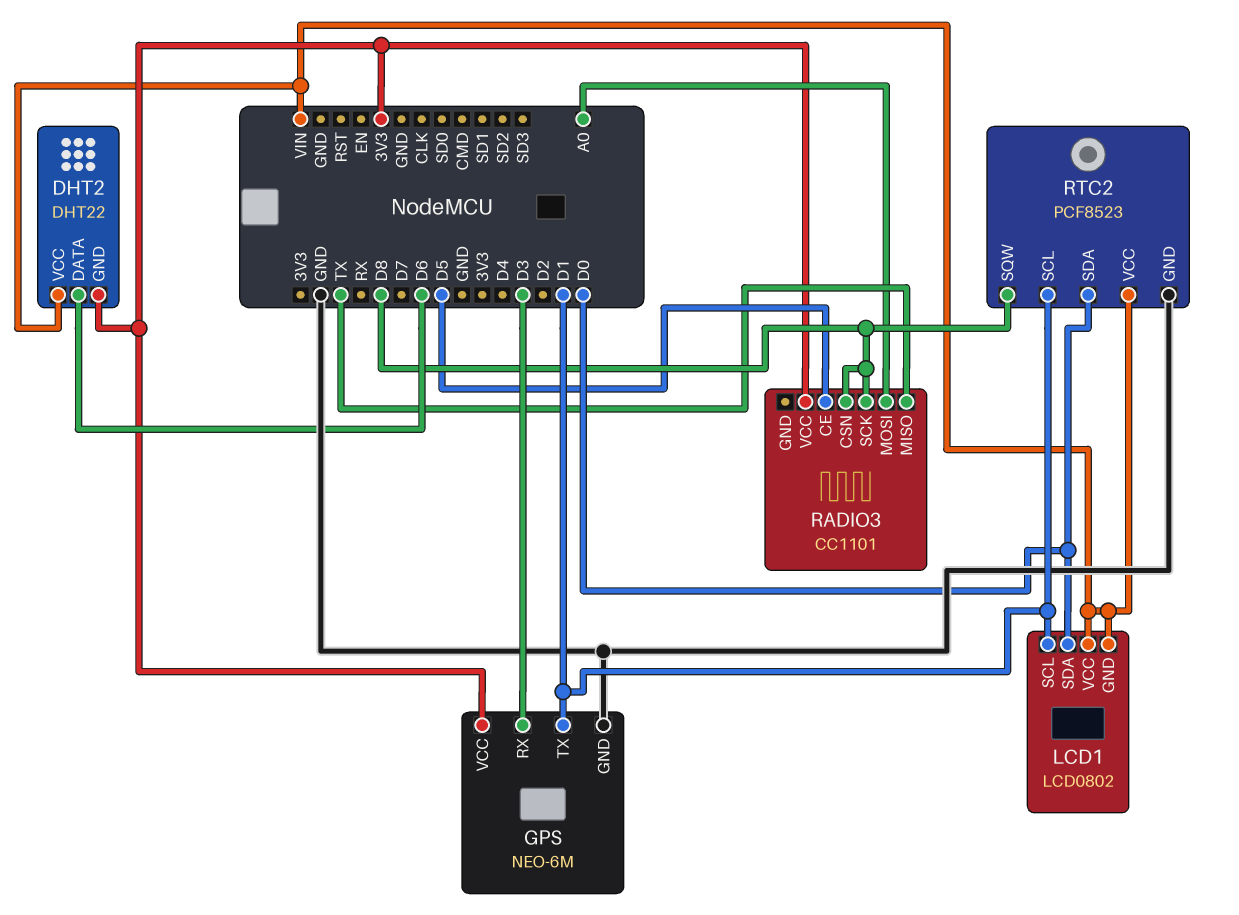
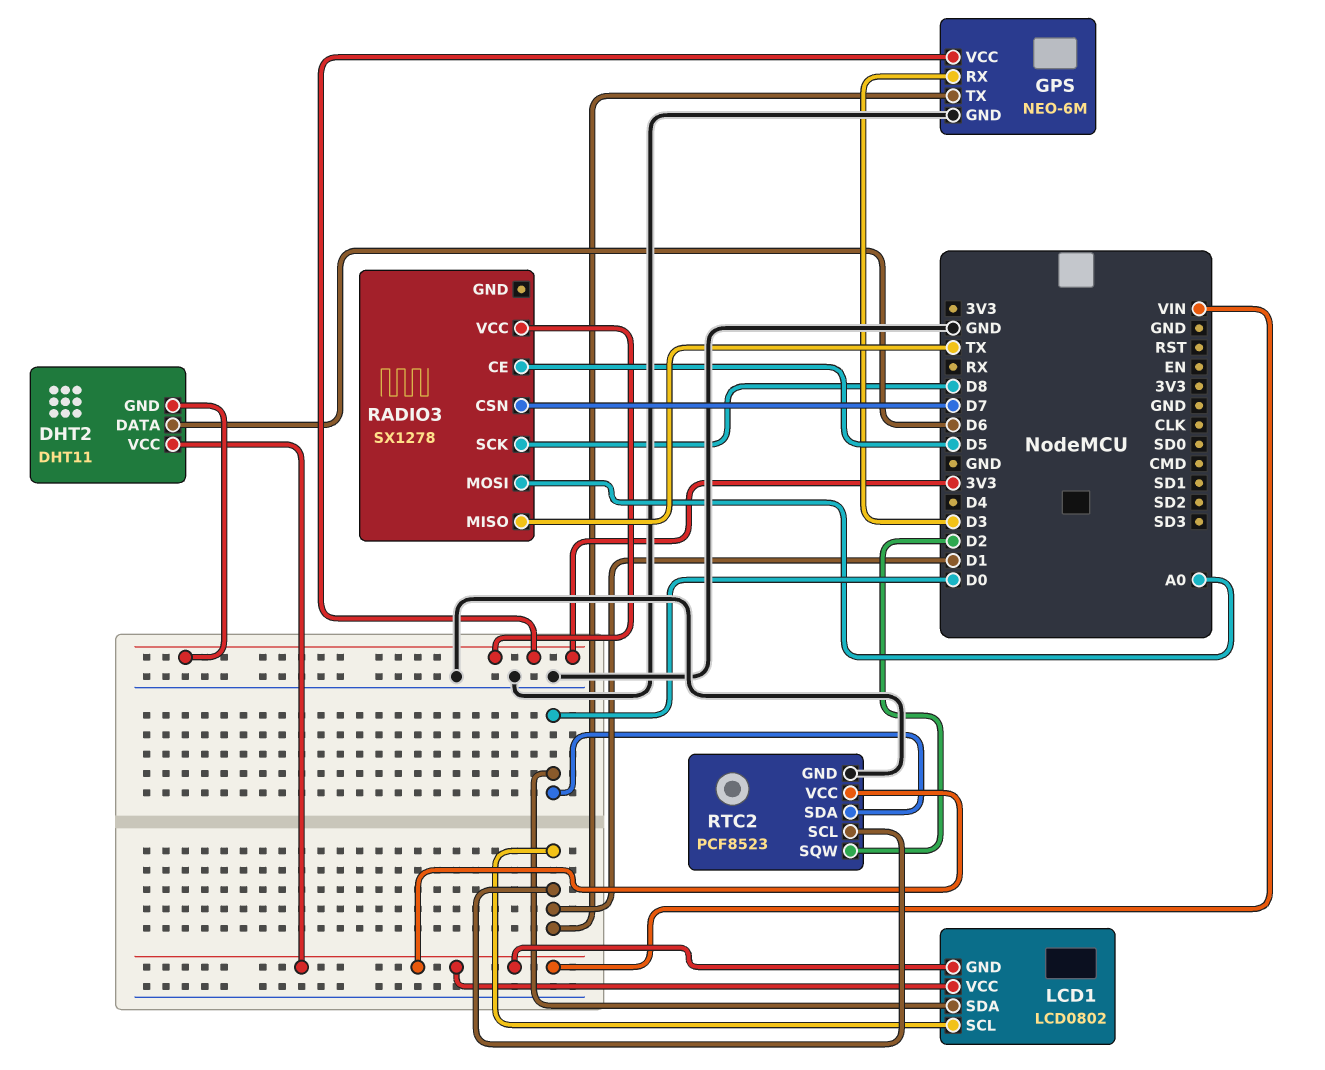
DHT2: DHT22 -> DHT11
RADIO3: CC1101 -> SX1278
RADIO3 pin CSN: D8 -> D7
RTC2 pin SQW: D8 -> D2

